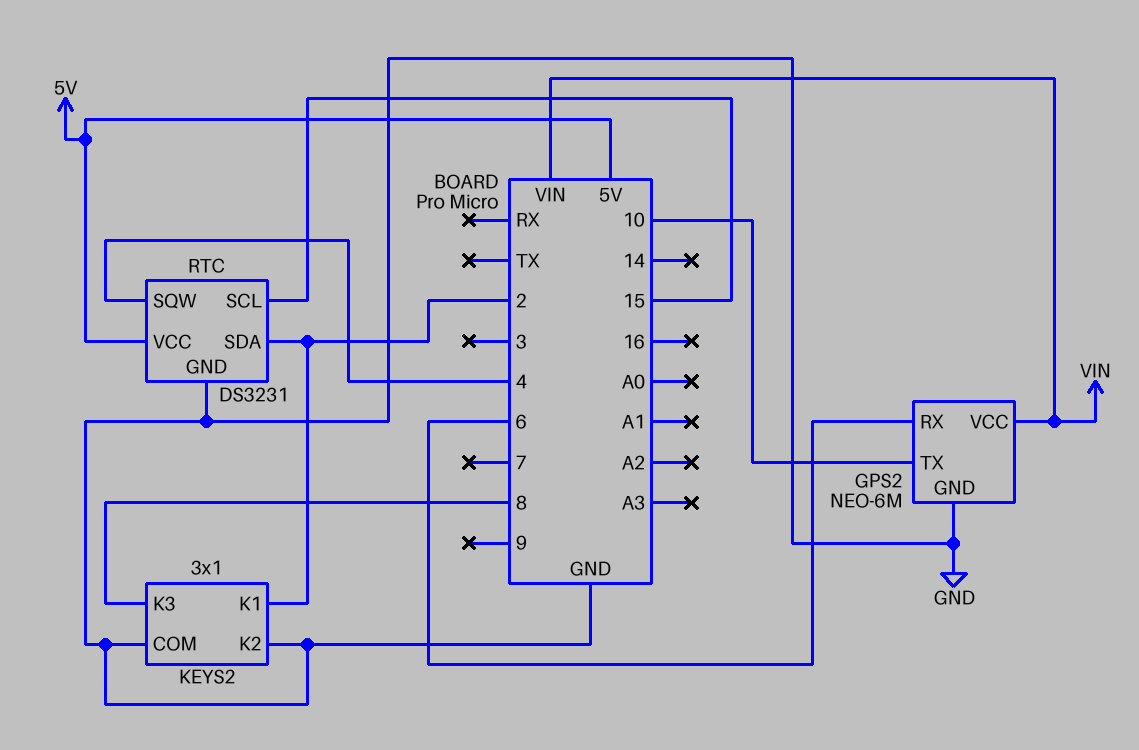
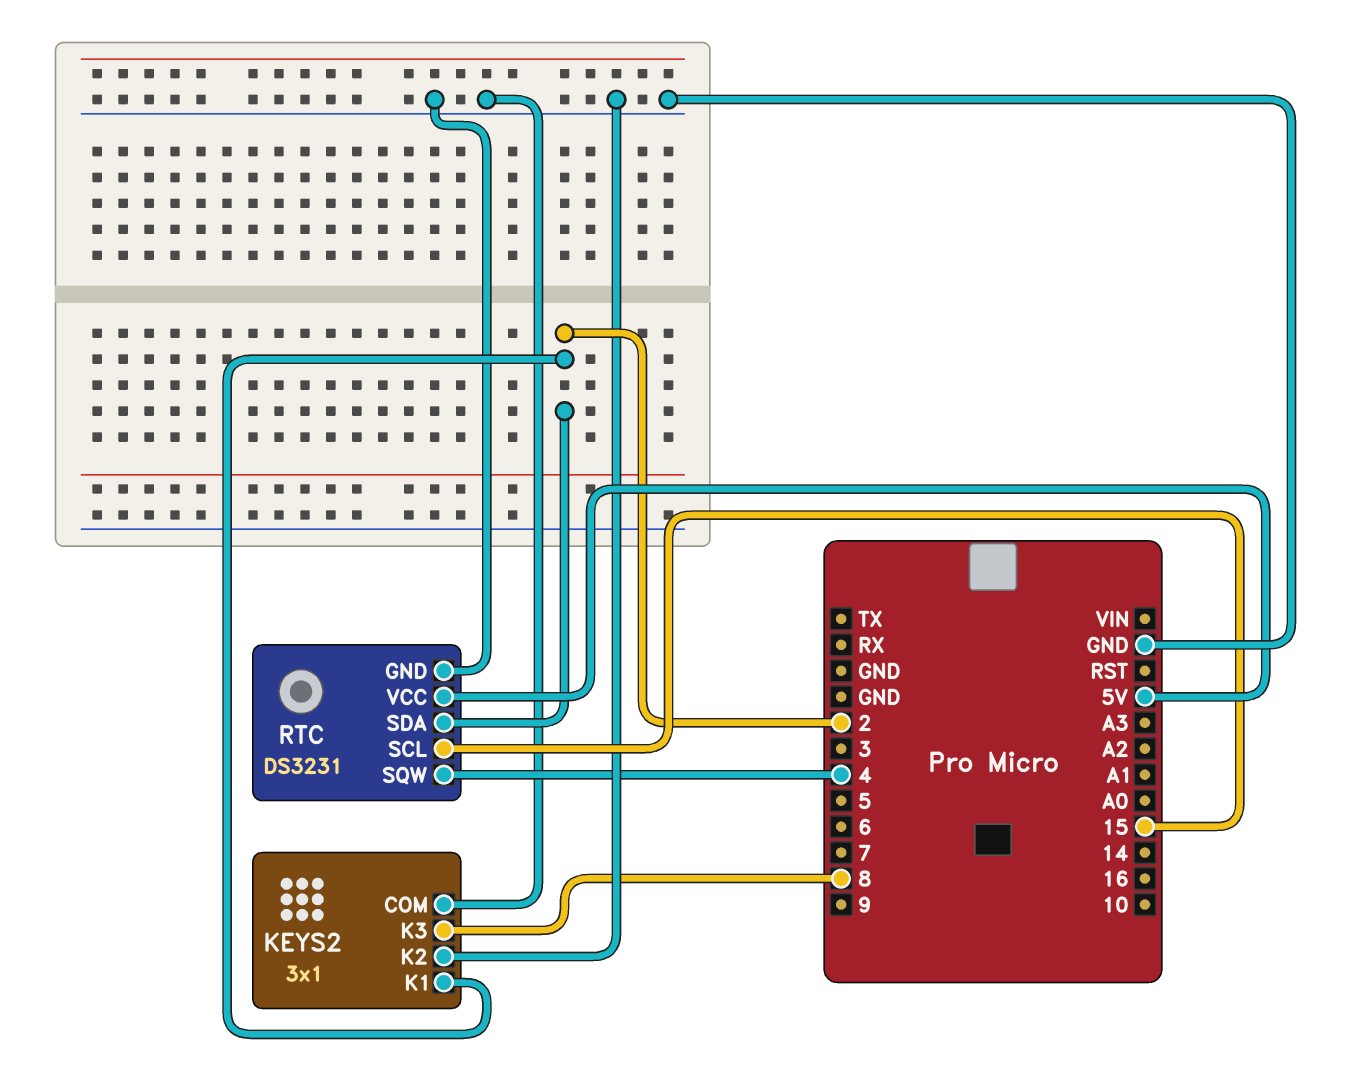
GPS2: NEO-6M -> none
GPS2 pin GND: GND -> none
GPS2 pin RX: 6 -> none
GPS2 pin TX: 10 -> none
GPS2 pin VCC: VIN -> none

